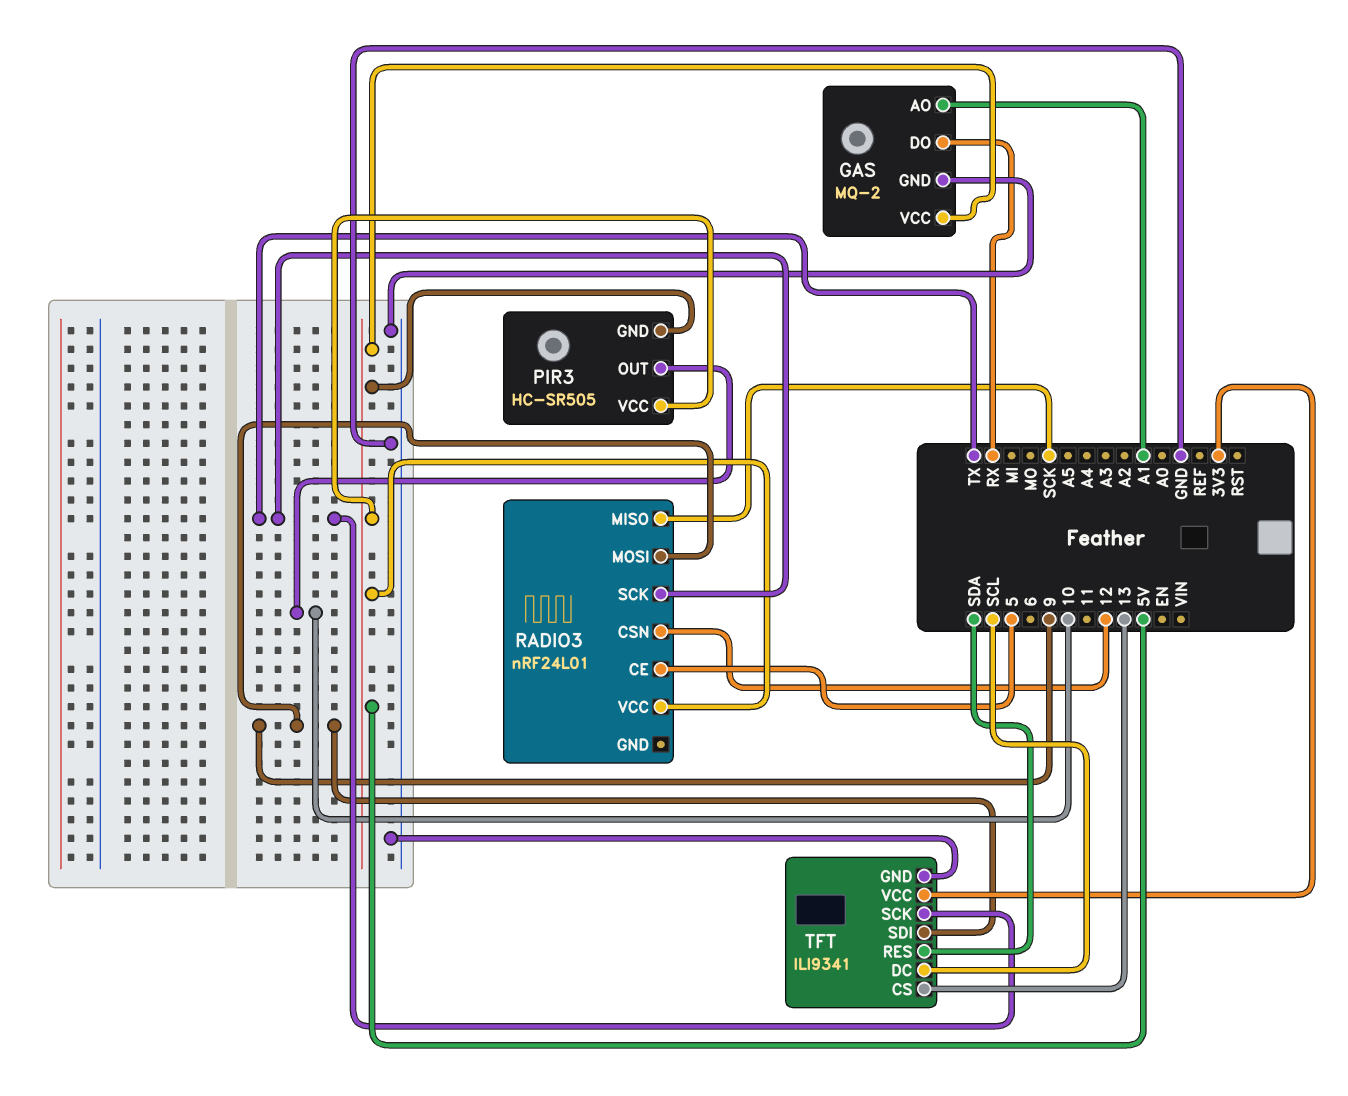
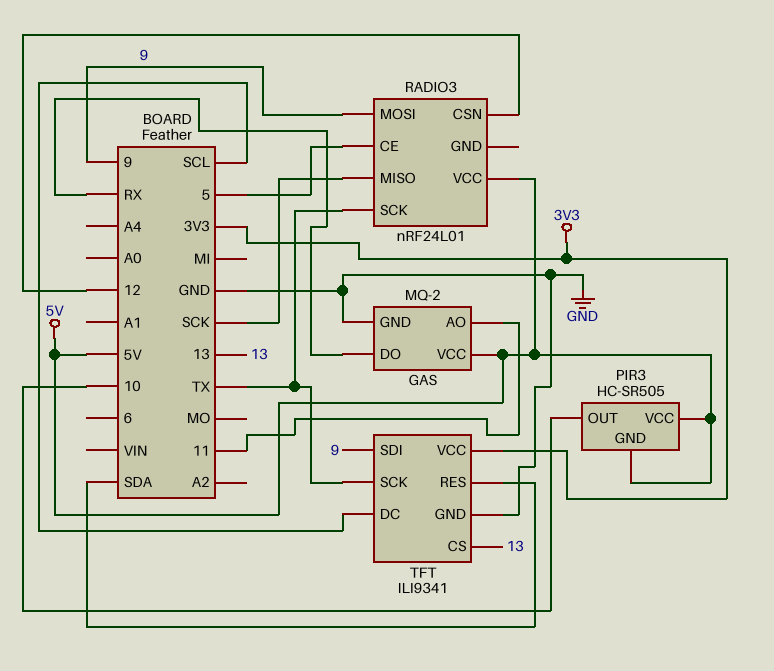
GAS pin AO: A1 -> 11

